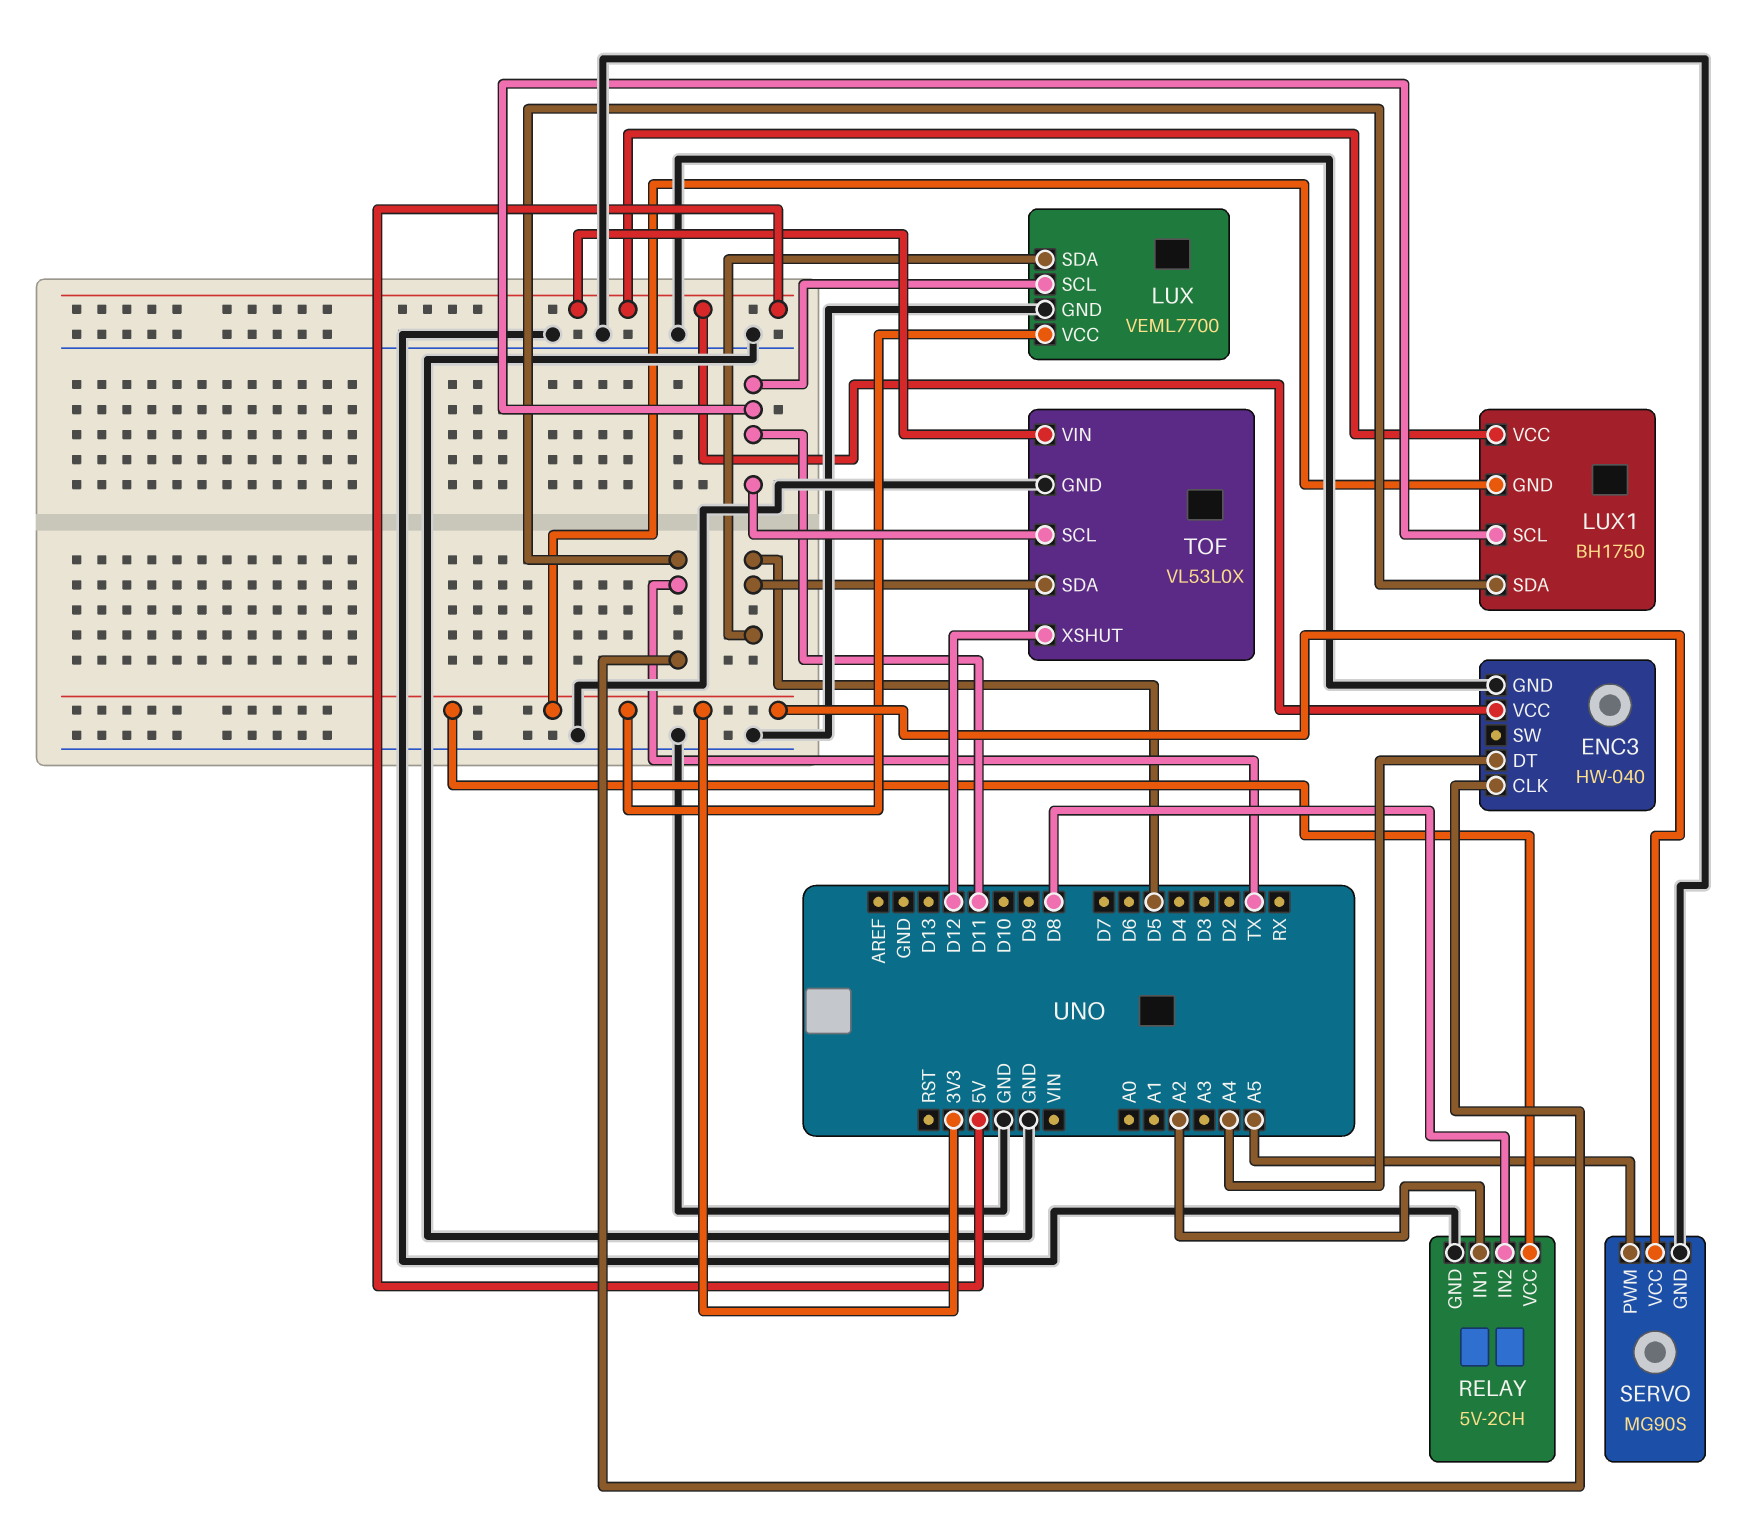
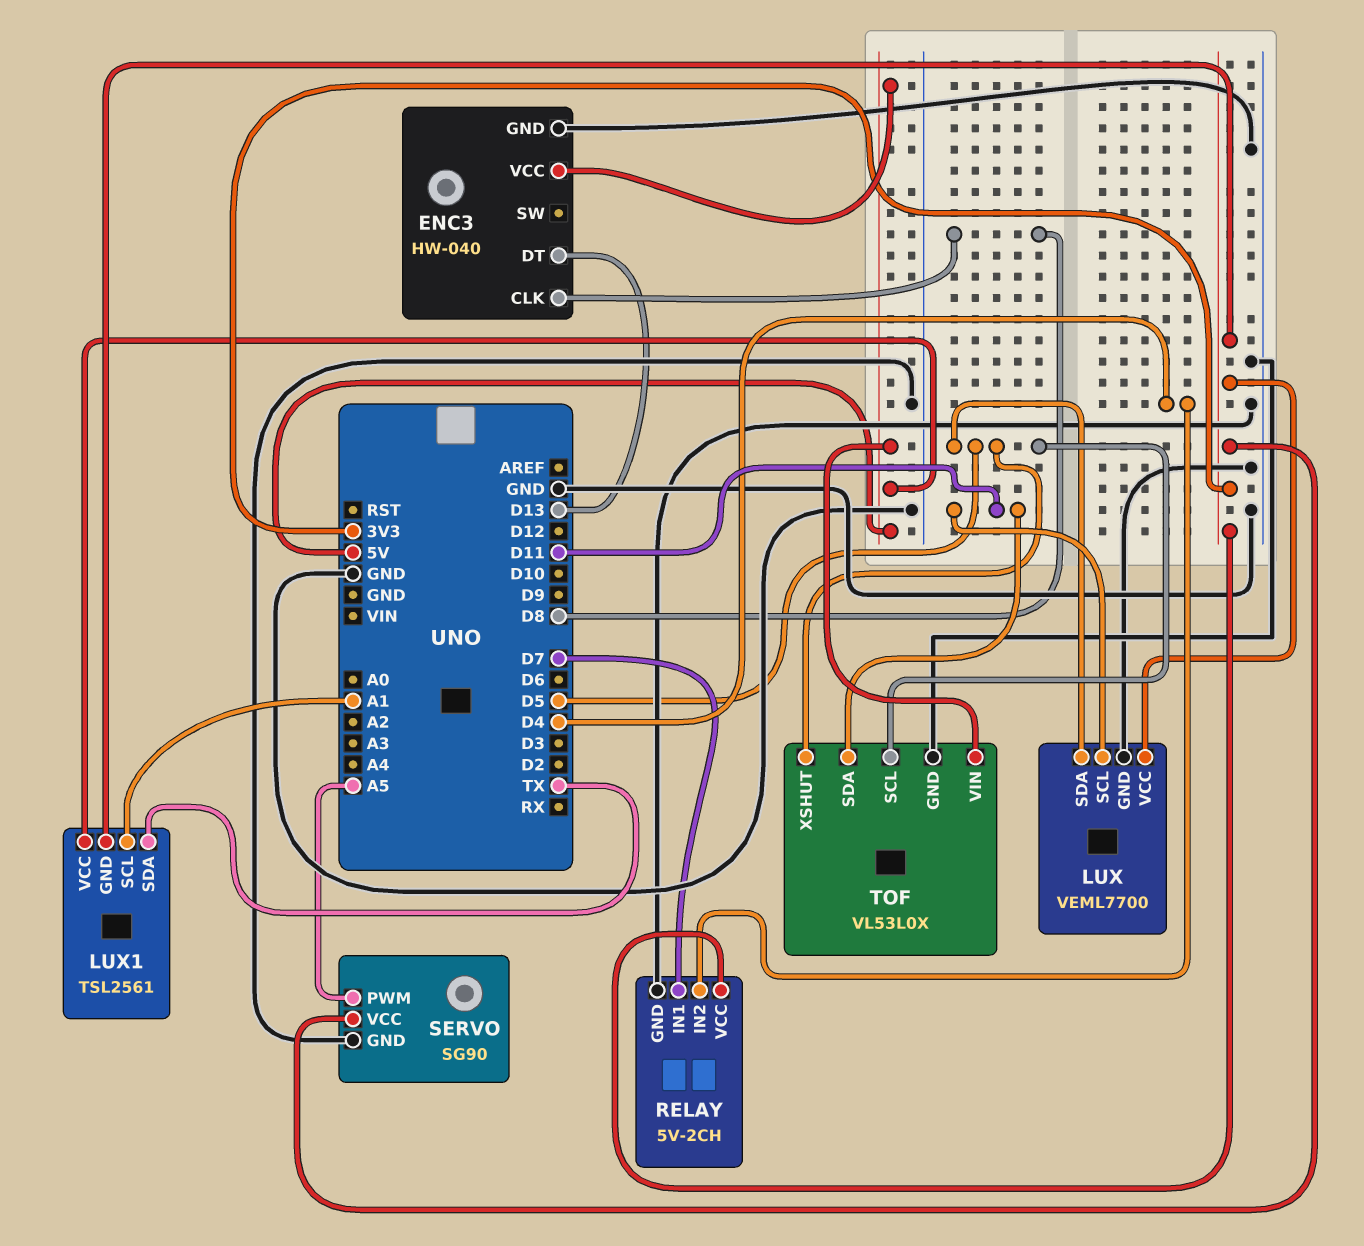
ENC3 pin CLK: TX -> D8
ENC3 pin DT: A4 -> D13
LUX1: BH1750 -> TSL2561
LUX1 pin SCL: D11 -> A1
RELAY pin IN1: A2 -> D7
RELAY pin IN2: D8 -> D4
SERVO: MG90S -> SG90
TOF pin SCL: D11 -> D5
TOF pin SDA: D5 -> D11
TOF pin XSHUT: D12 -> D5

